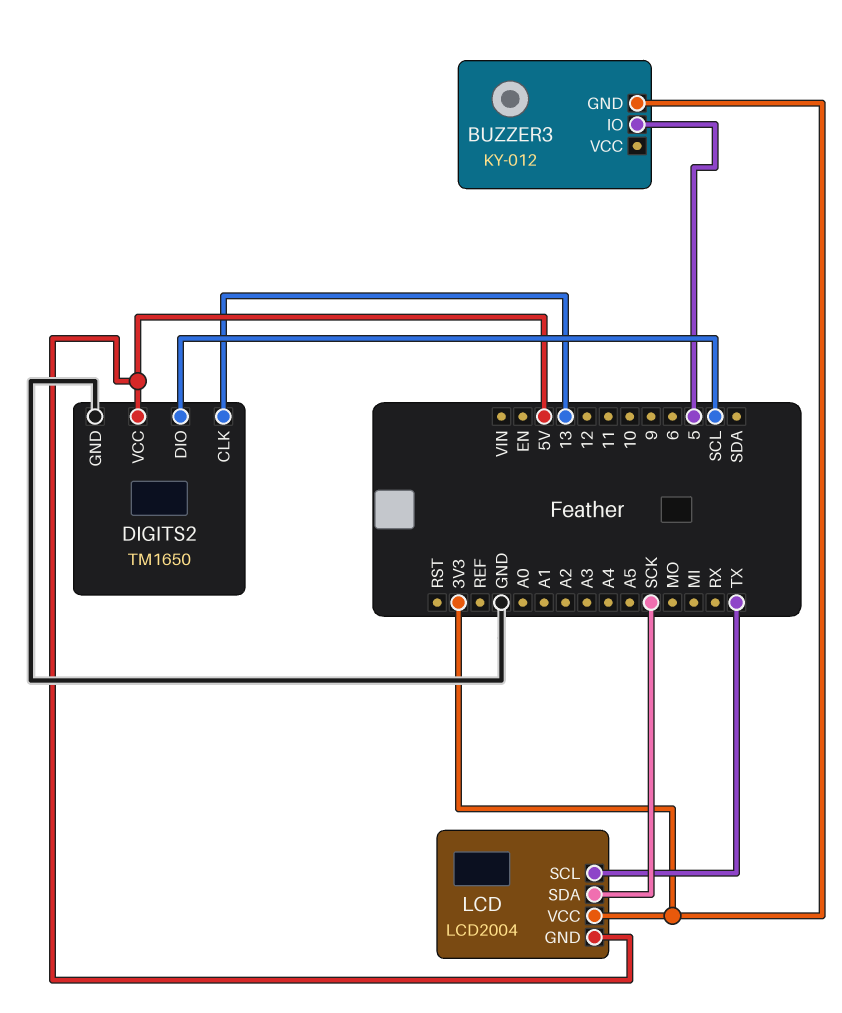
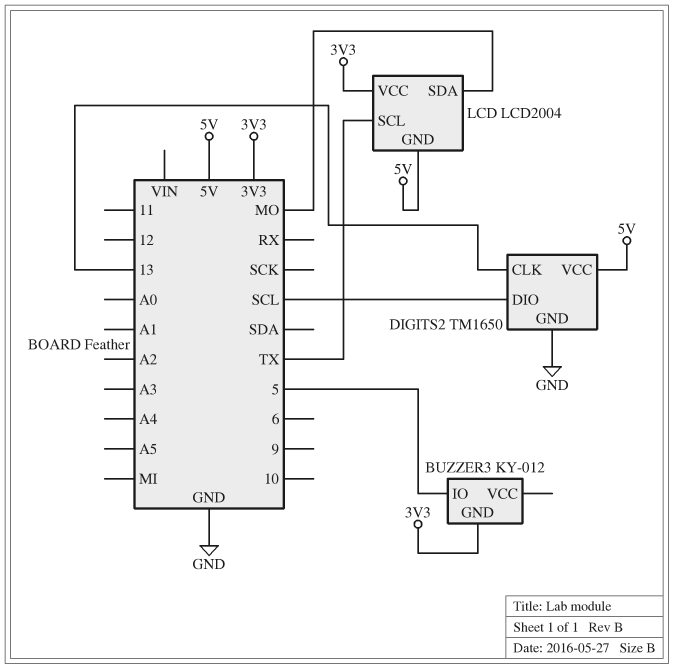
LCD pin SDA: SCK -> MO

